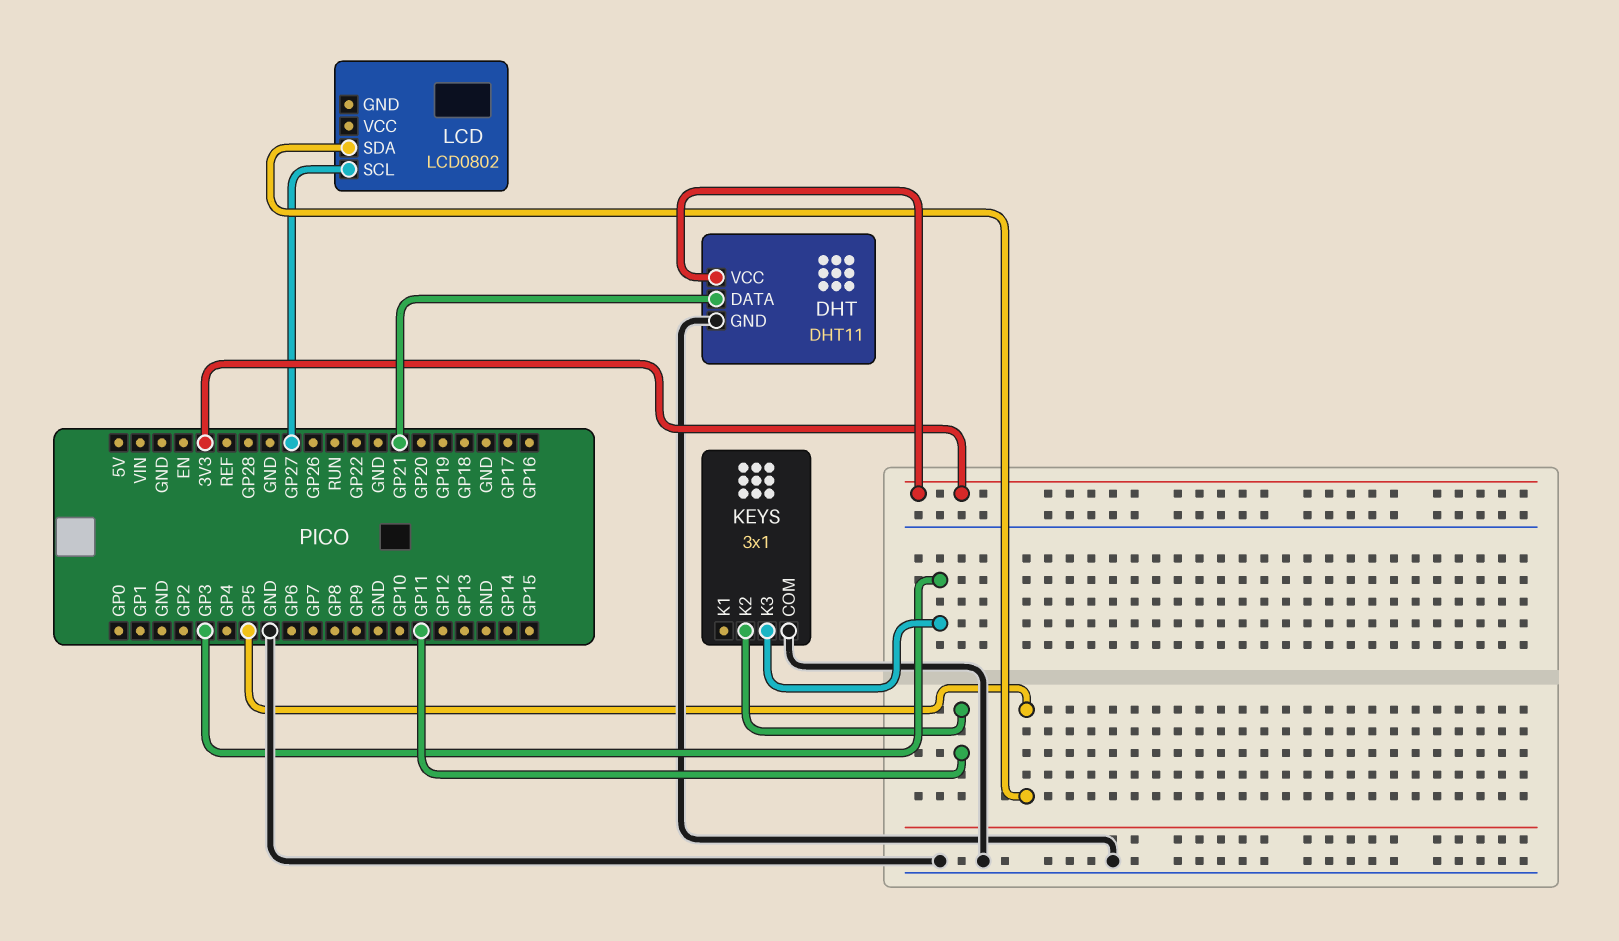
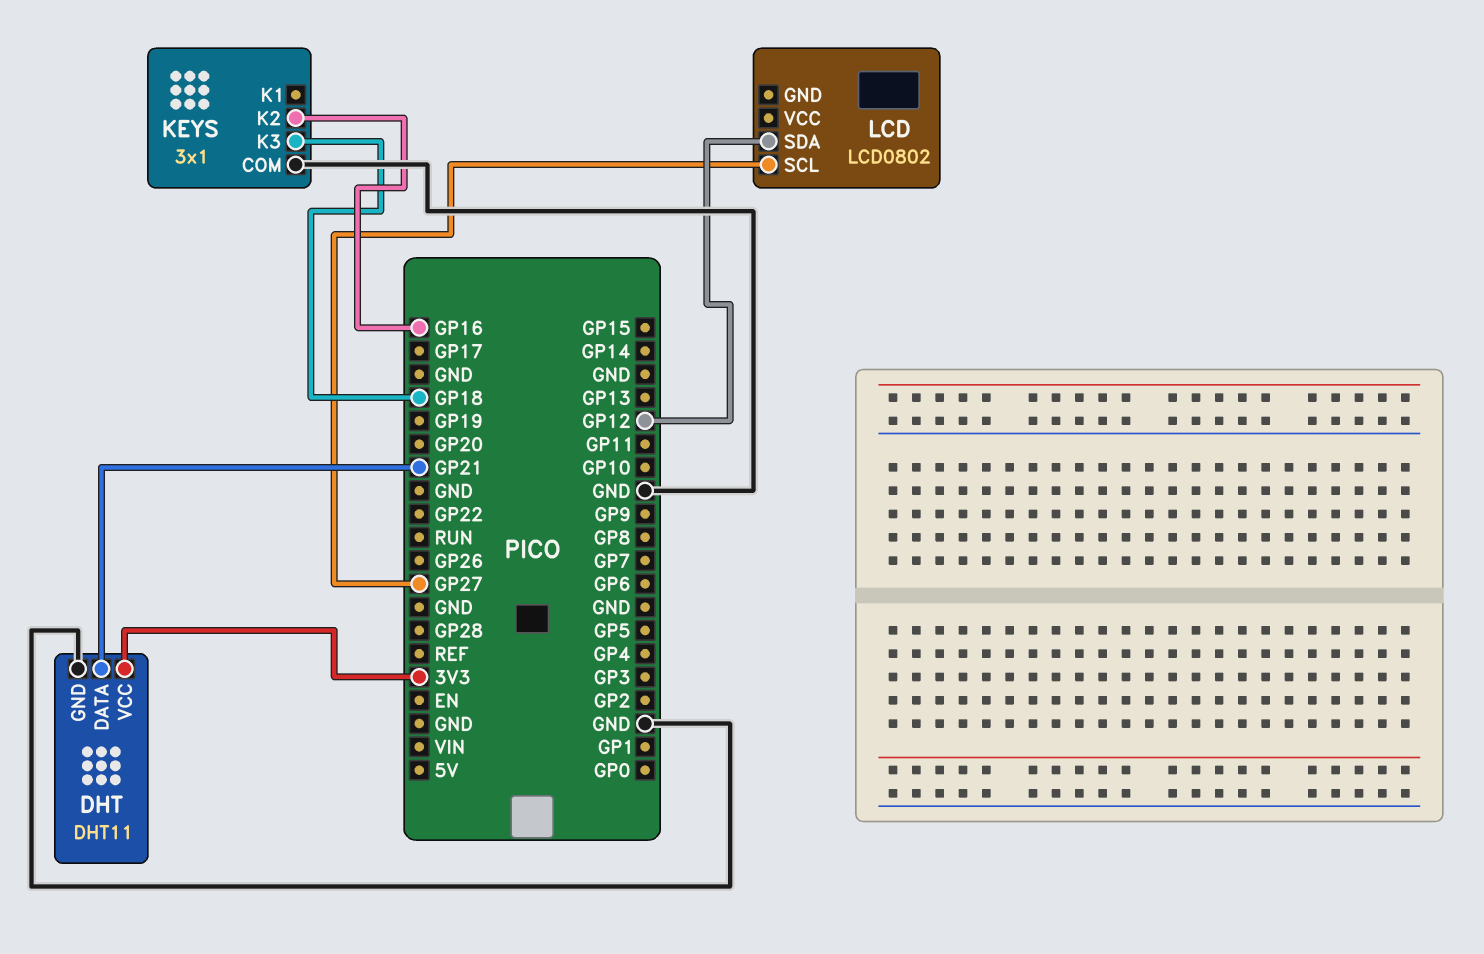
KEYS pin K2: GP11 -> GP16
KEYS pin K3: GP3 -> GP18
LCD pin SDA: GP5 -> GP12

